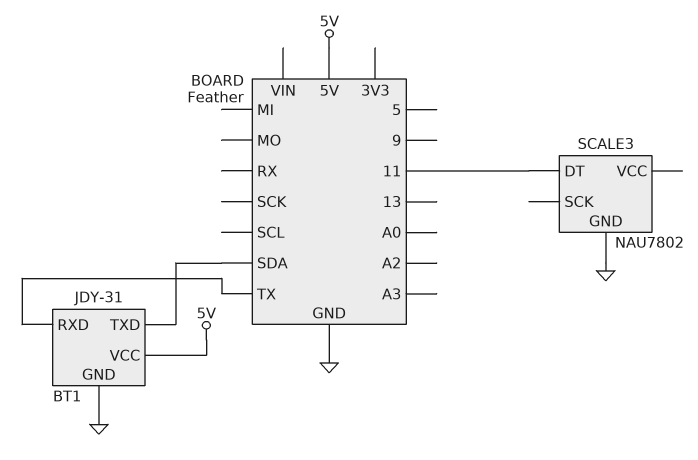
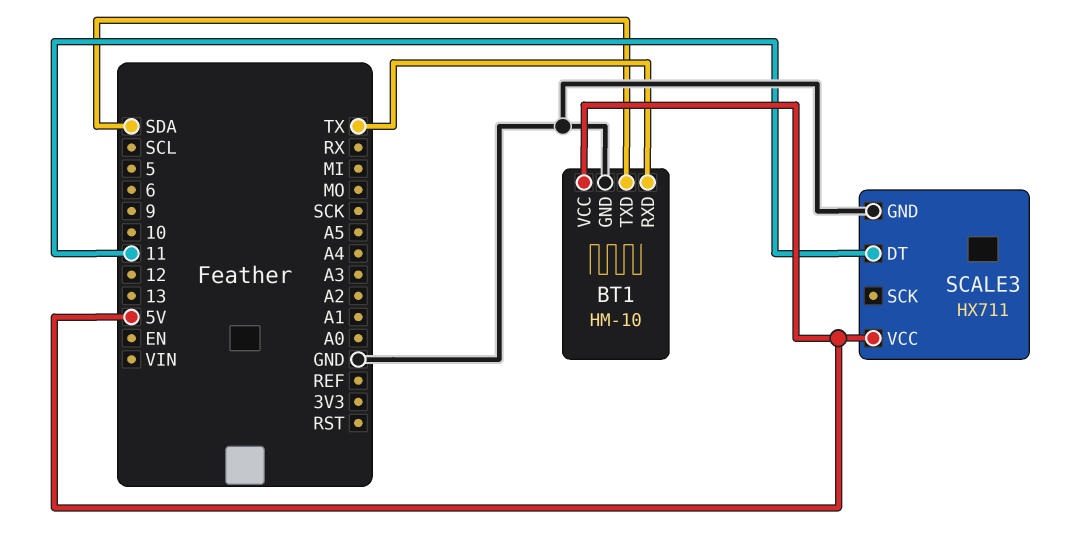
BT1: JDY-31 -> HM-10
SCALE3: NAU7802 -> HX711
SCALE3 pin VCC: none -> 5V

